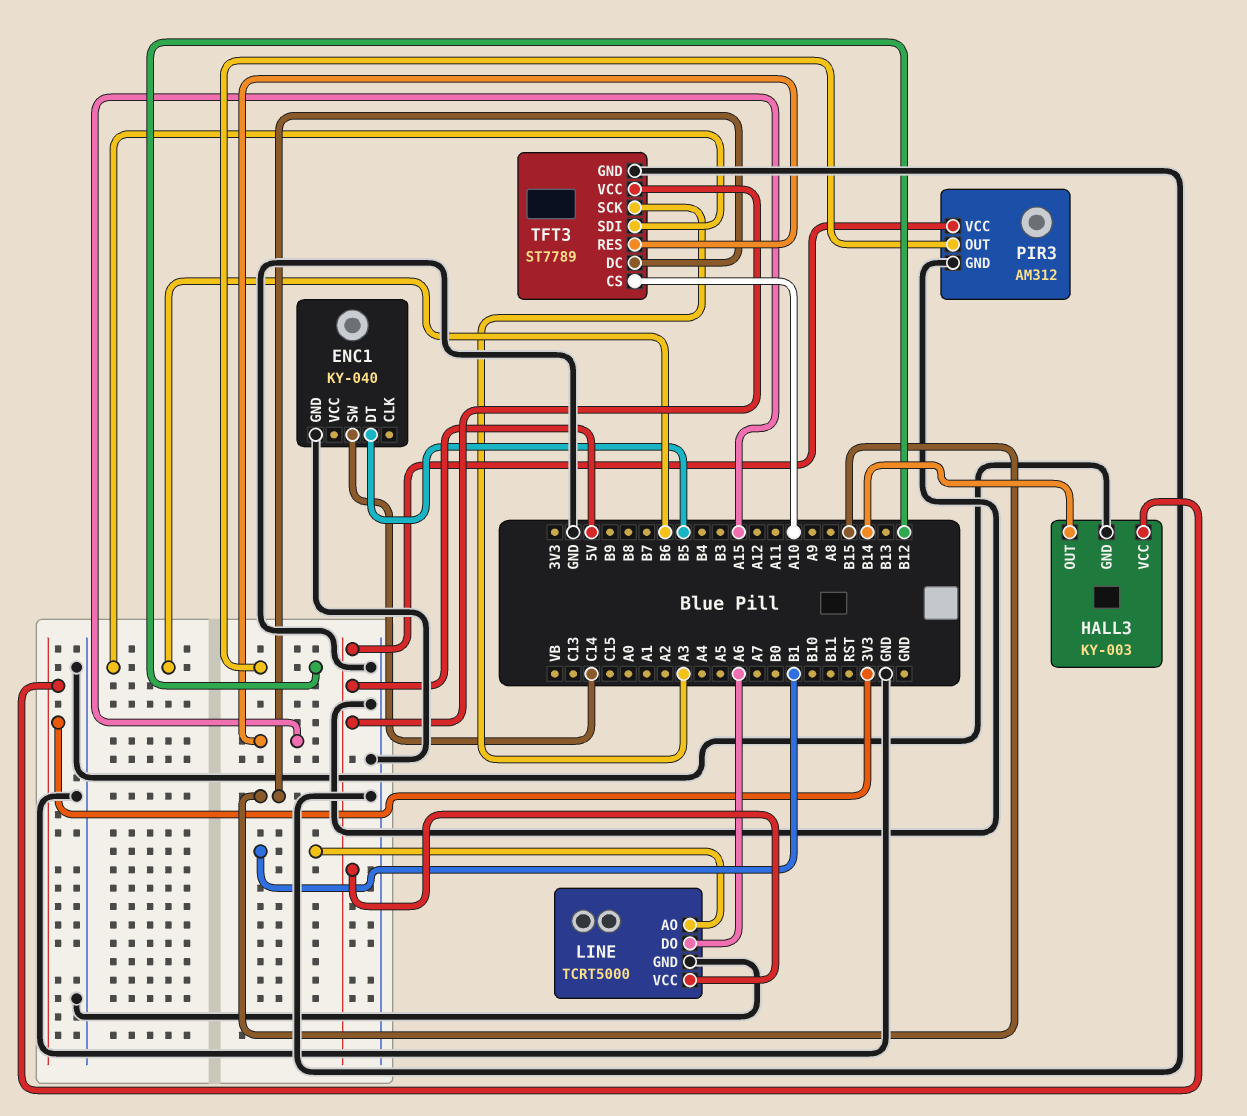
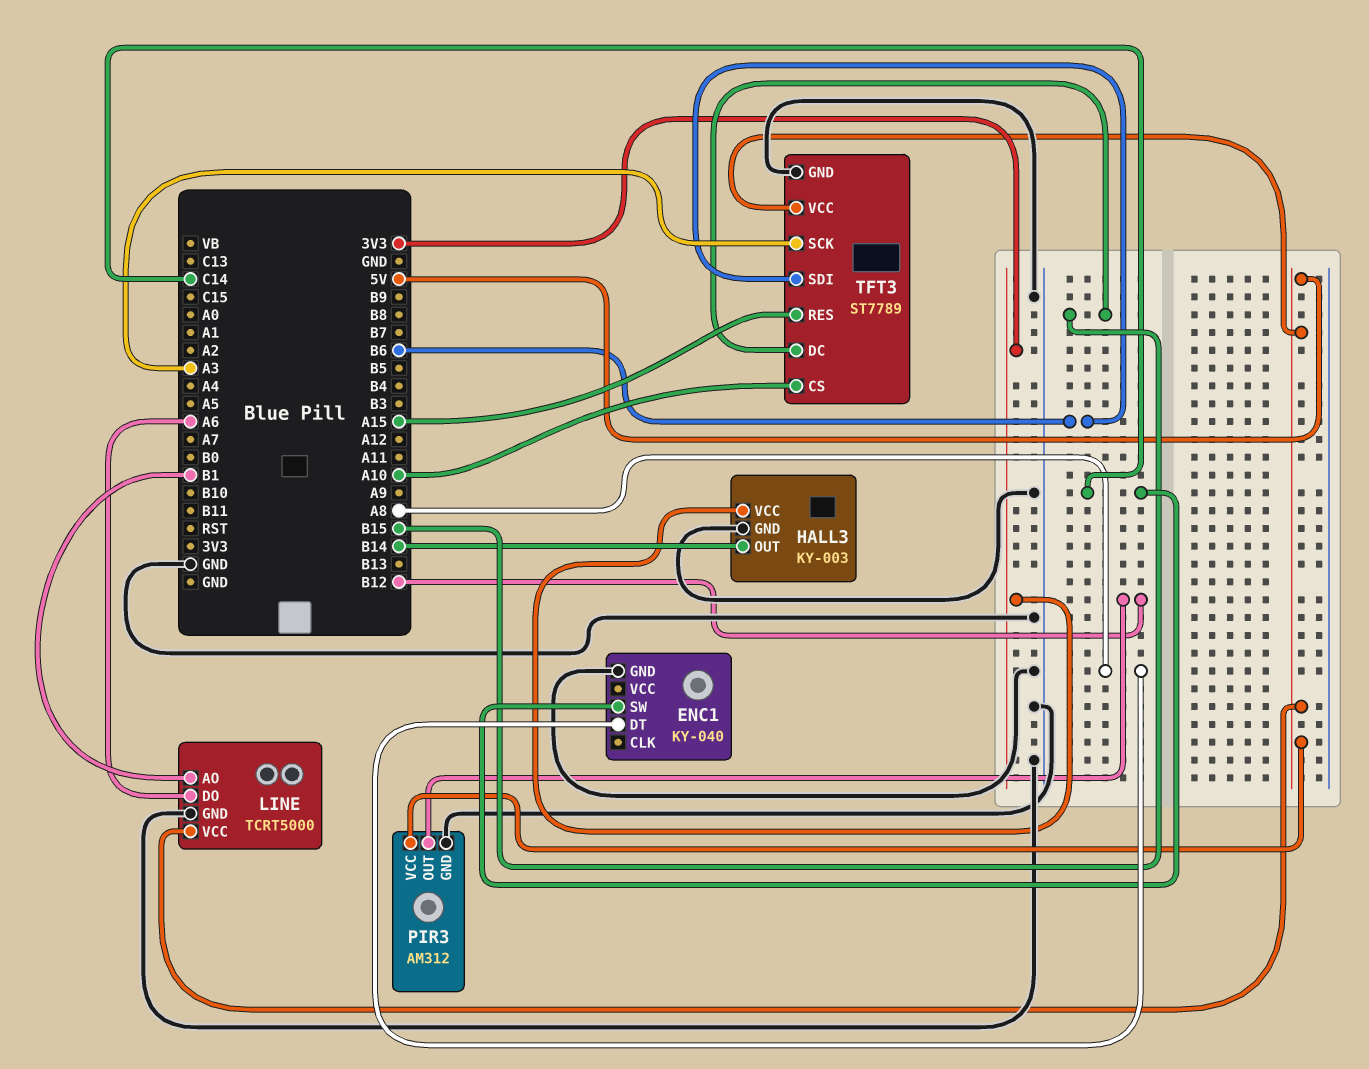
ENC1 pin DT: B5 -> A8

